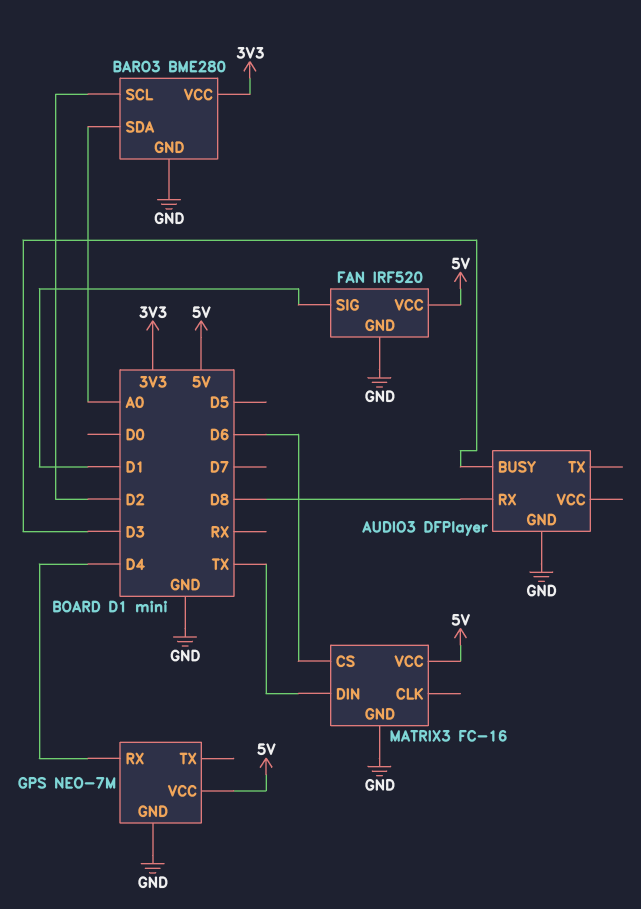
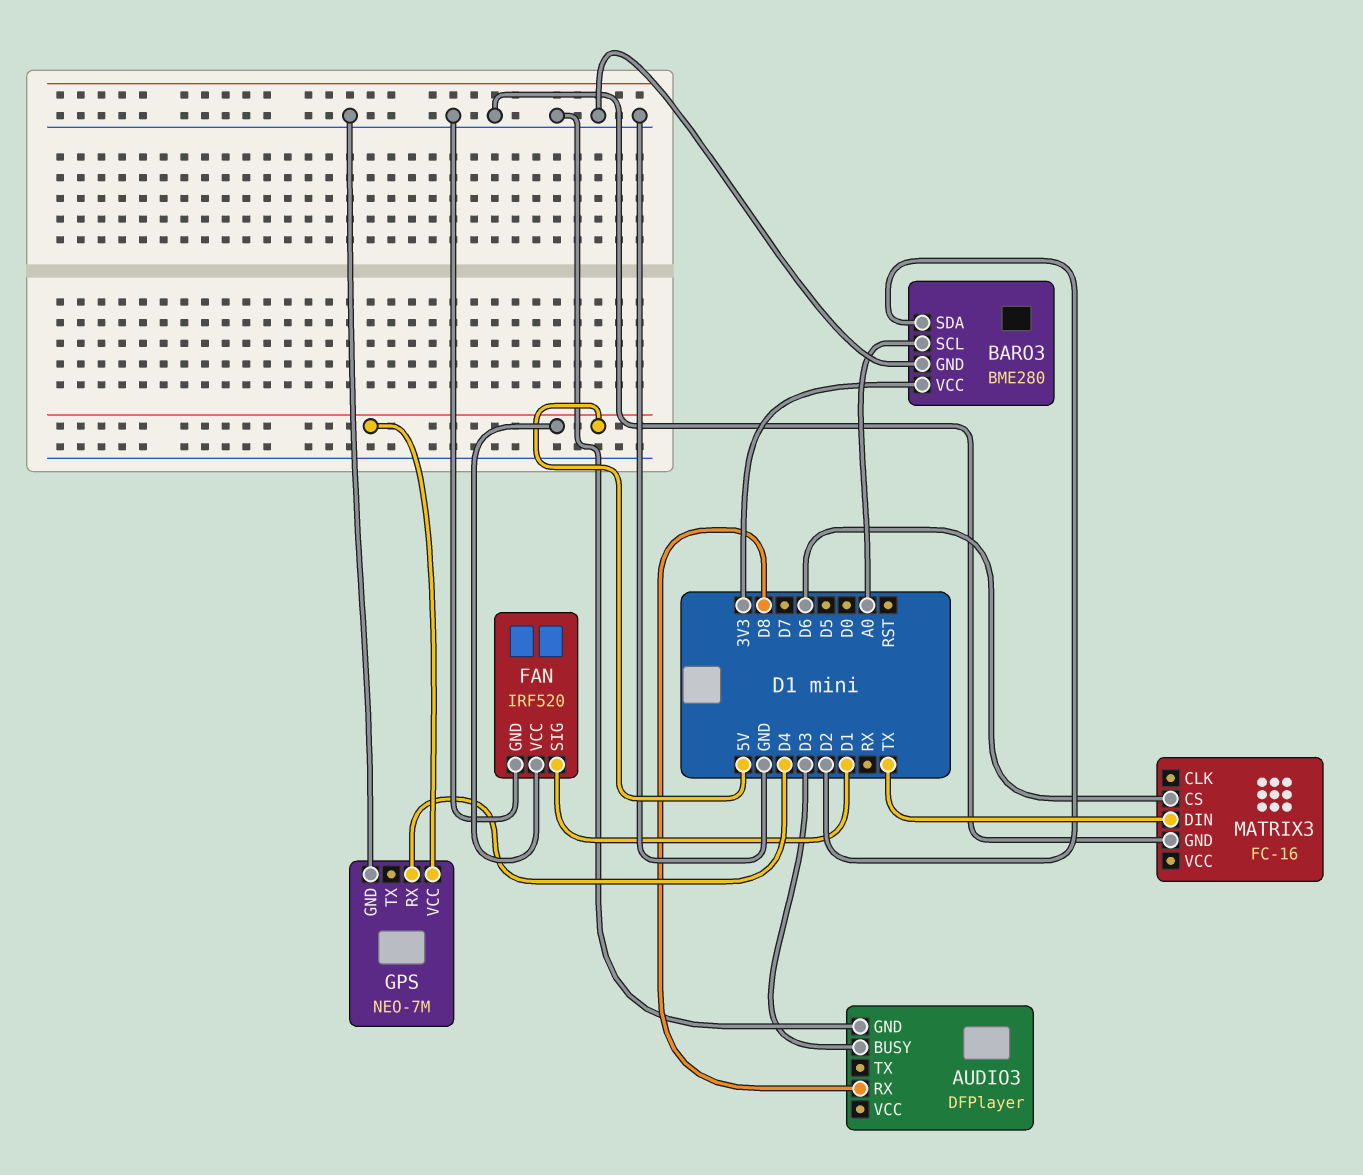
BARO3 pin SCL: D2 -> A0
BARO3 pin SDA: A0 -> D2
MATRIX3 pin VCC: 5V -> none

